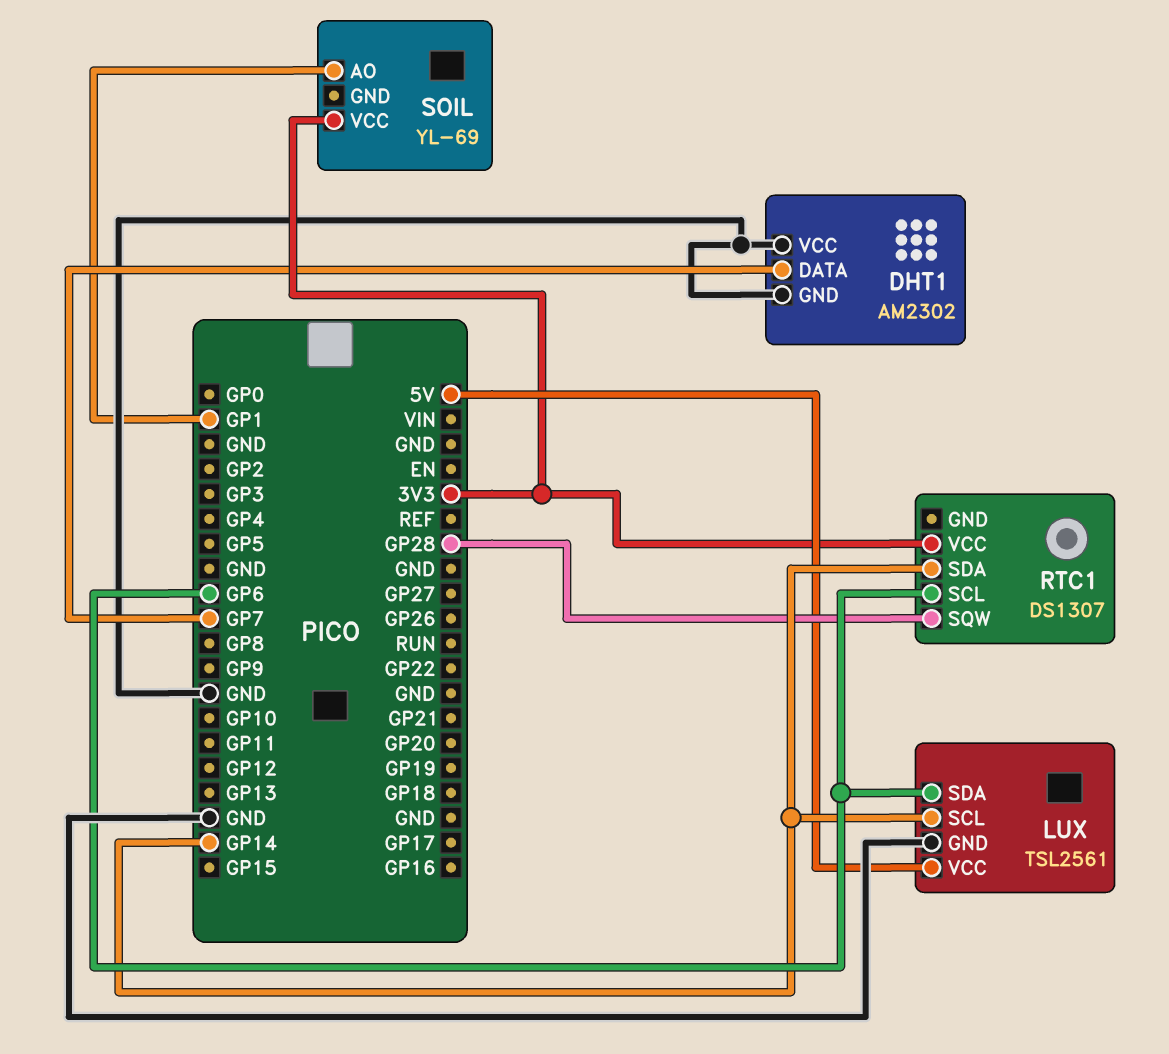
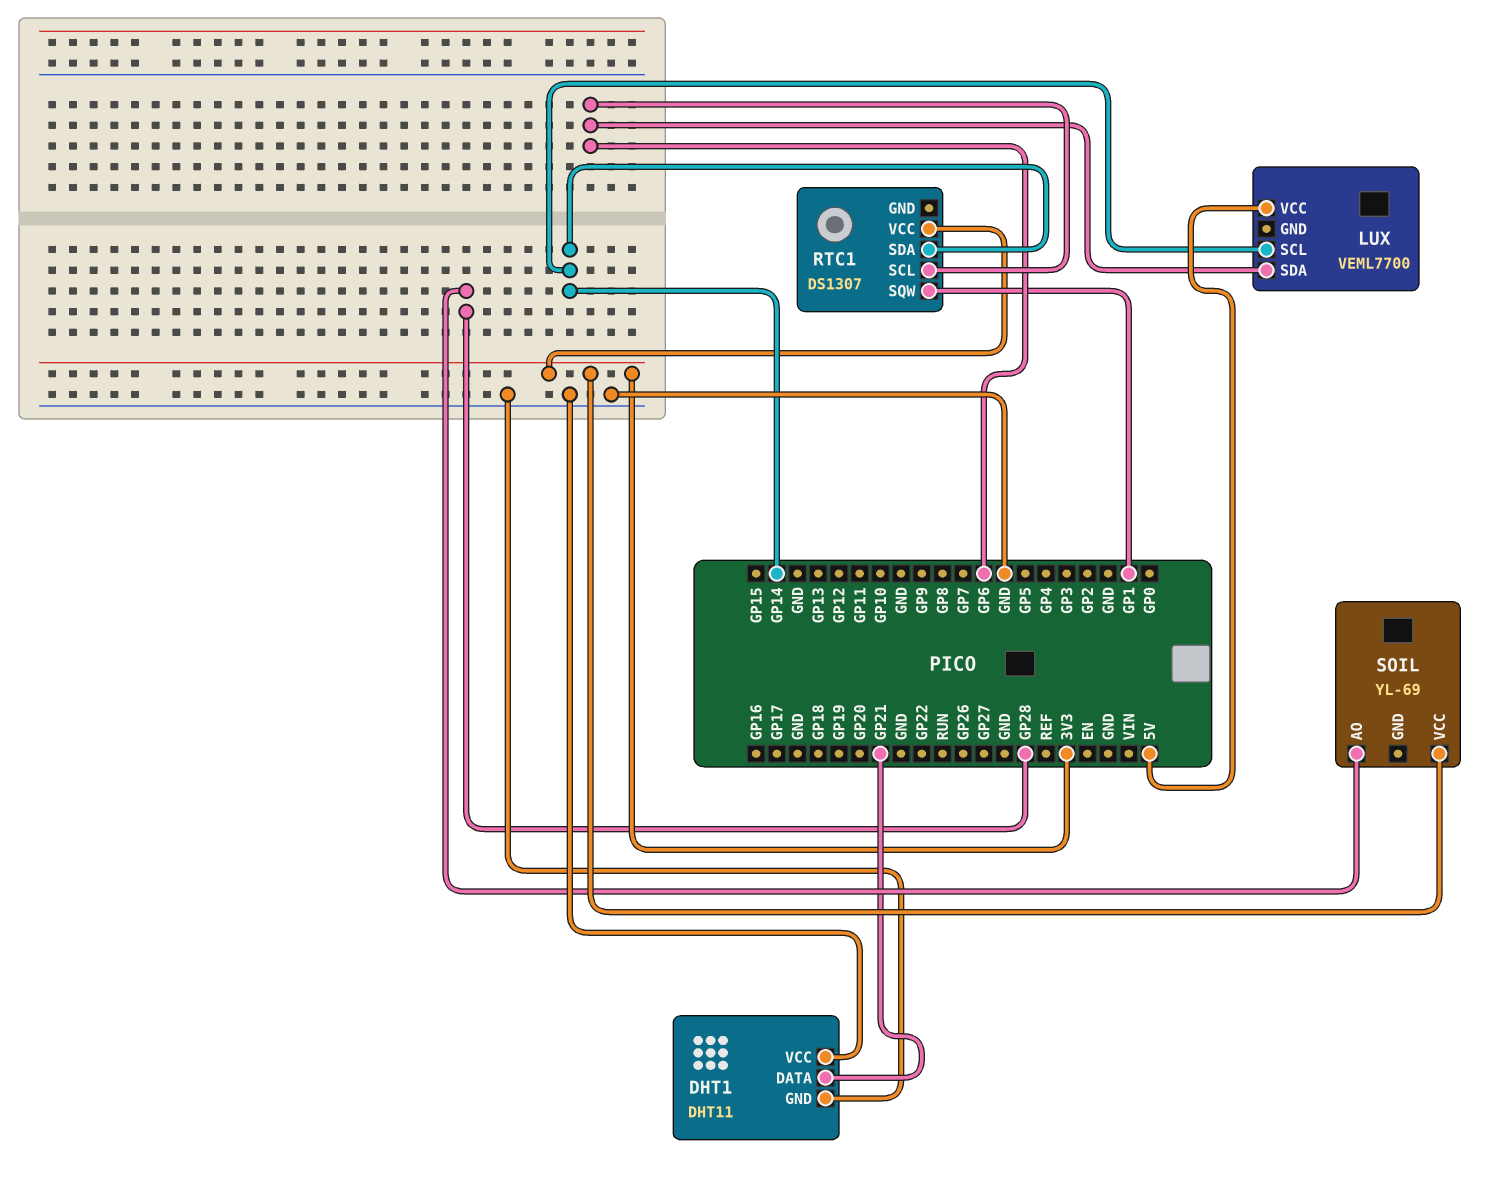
DHT1: AM2302 -> DHT11
DHT1 pin DATA: GP7 -> GP21
LUX: TSL2561 -> VEML7700
LUX pin GND: GND -> none
RTC1 pin SQW: GP28 -> GP1
SOIL pin AO: GP1 -> GP28

